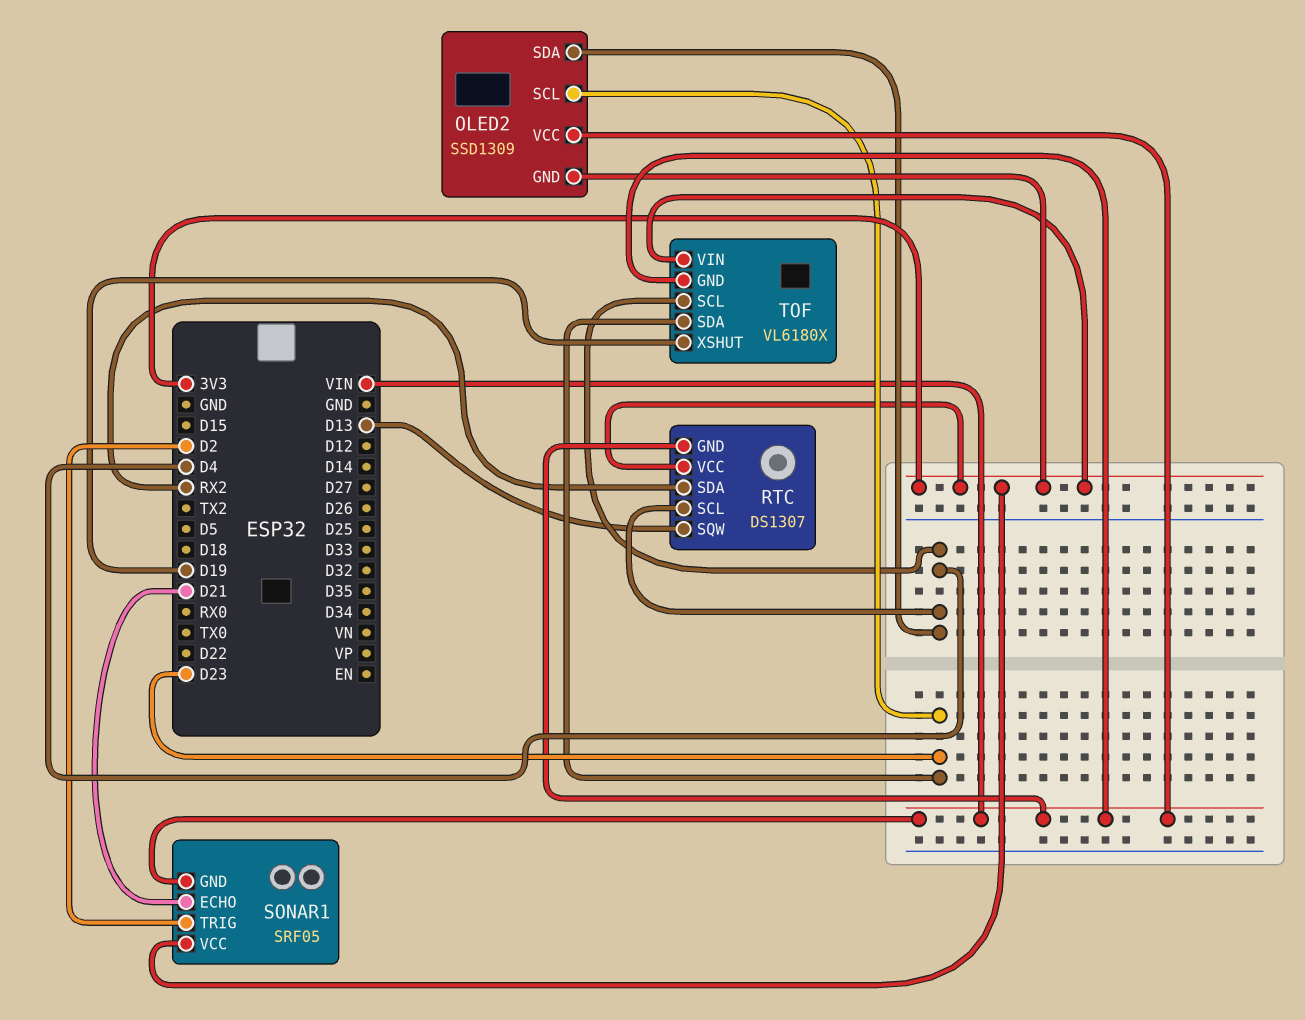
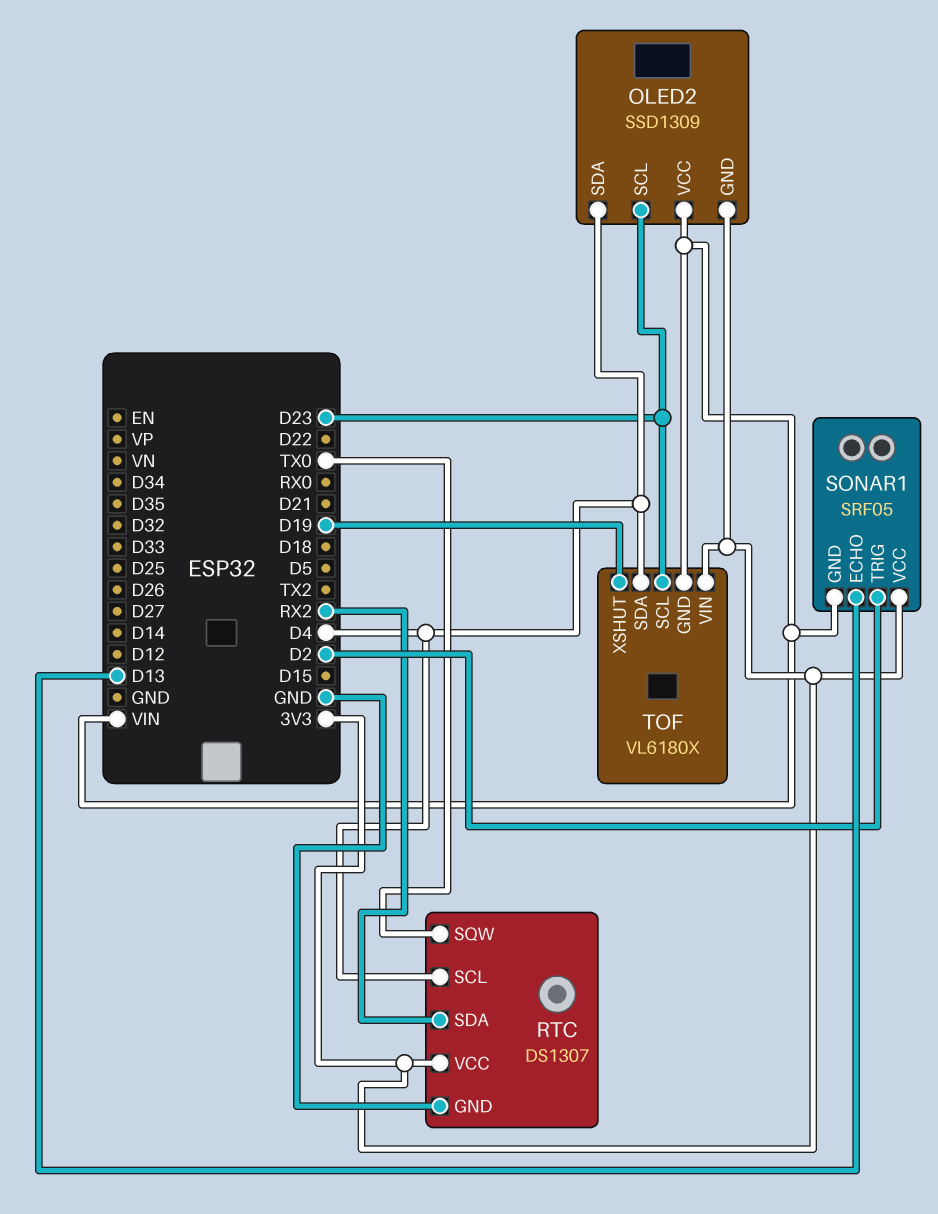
RTC pin GND: VIN -> GND
RTC pin SQW: D13 -> TX0
SONAR1 pin ECHO: D21 -> D13
TOF pin SCL: D4 -> D23
TOF pin SDA: D23 -> D4

